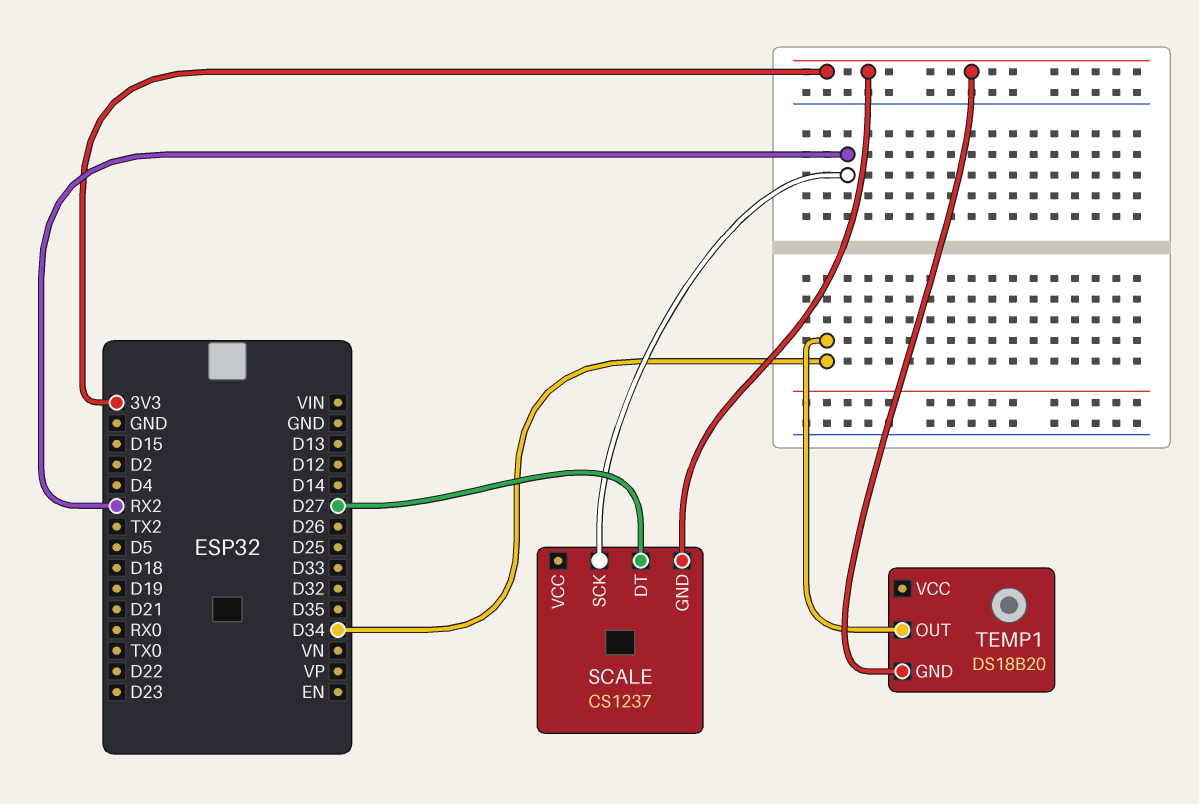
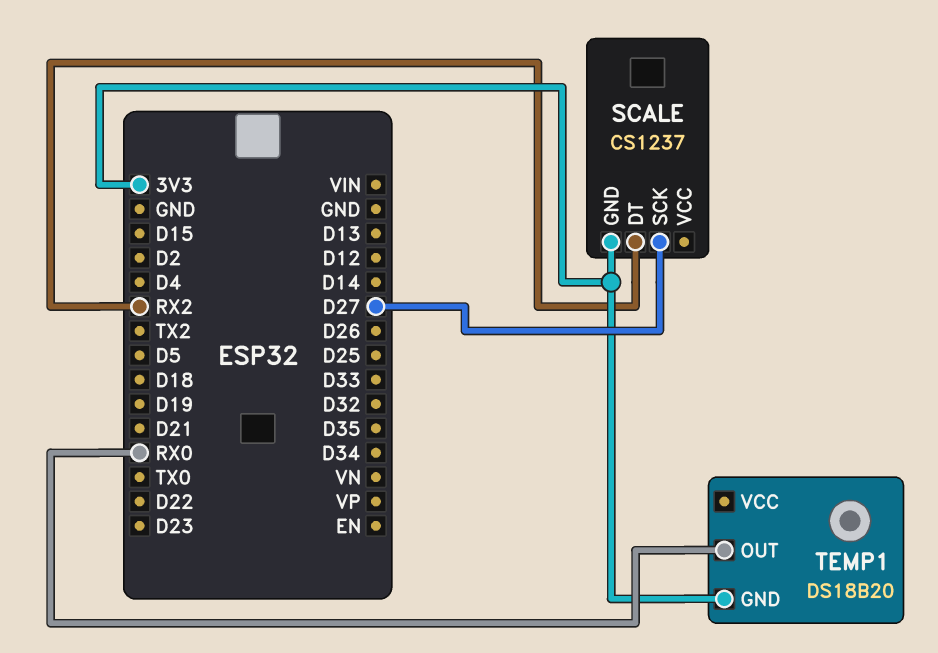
SCALE pin DT: D27 -> RX2
SCALE pin SCK: RX2 -> D27
TEMP1 pin OUT: D34 -> RX0

